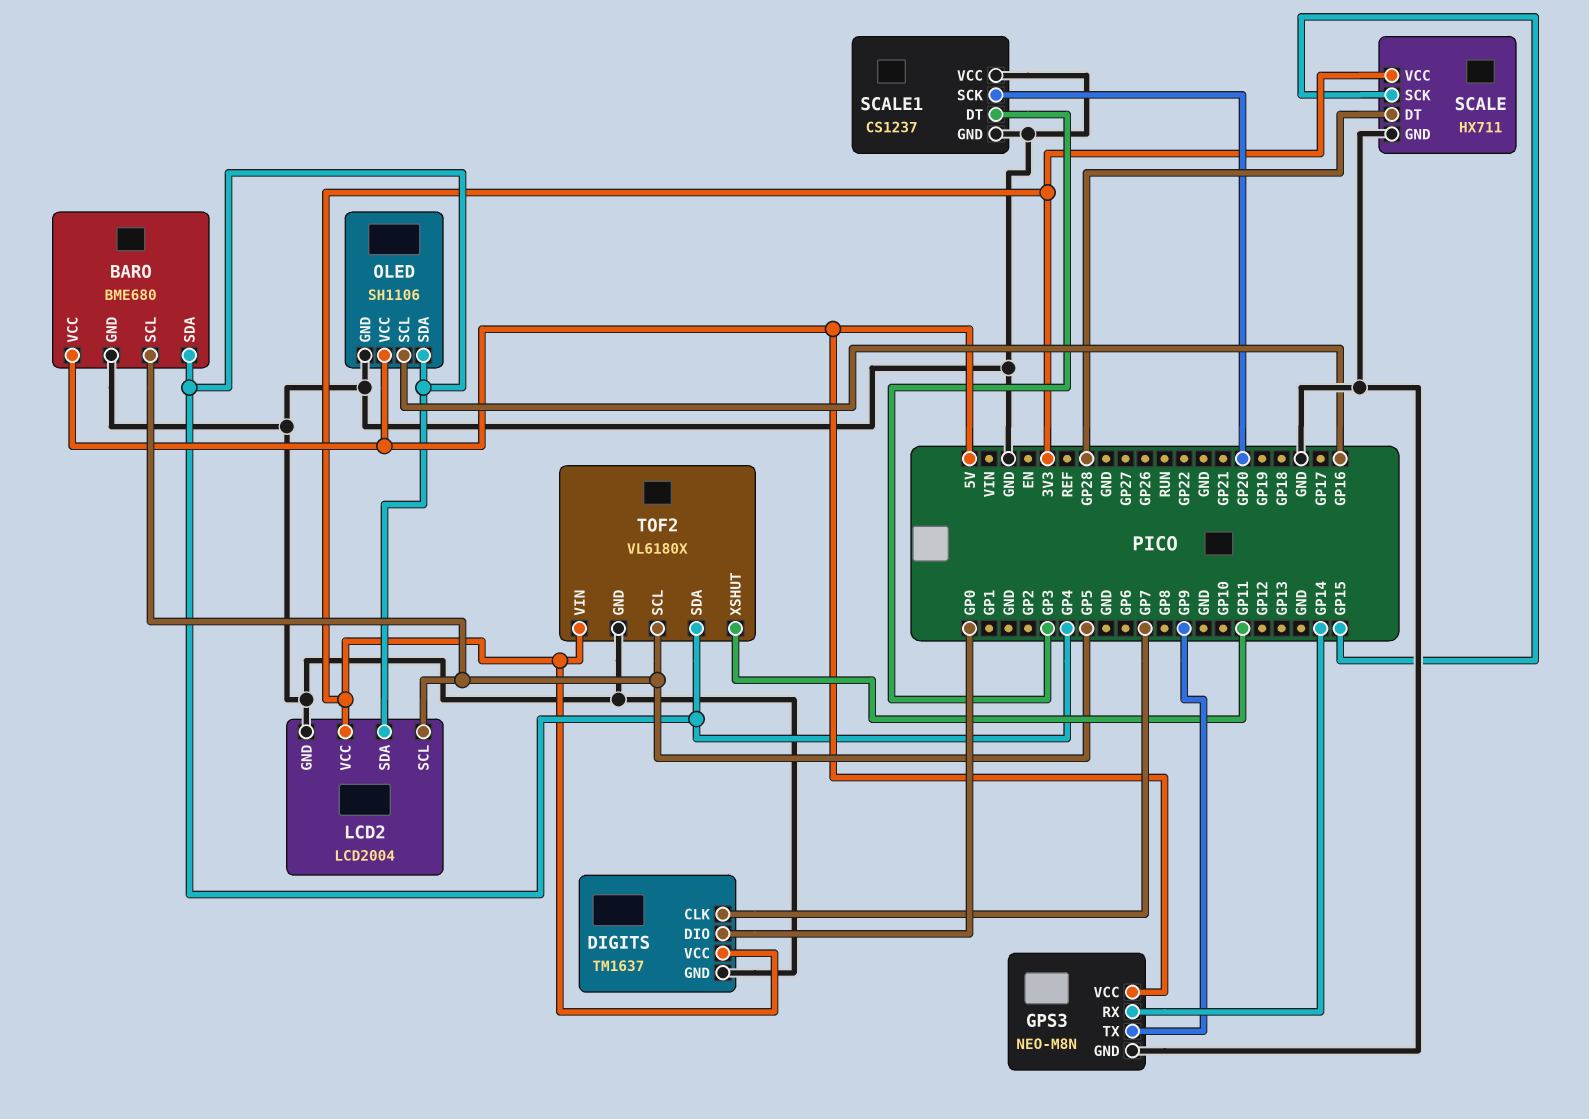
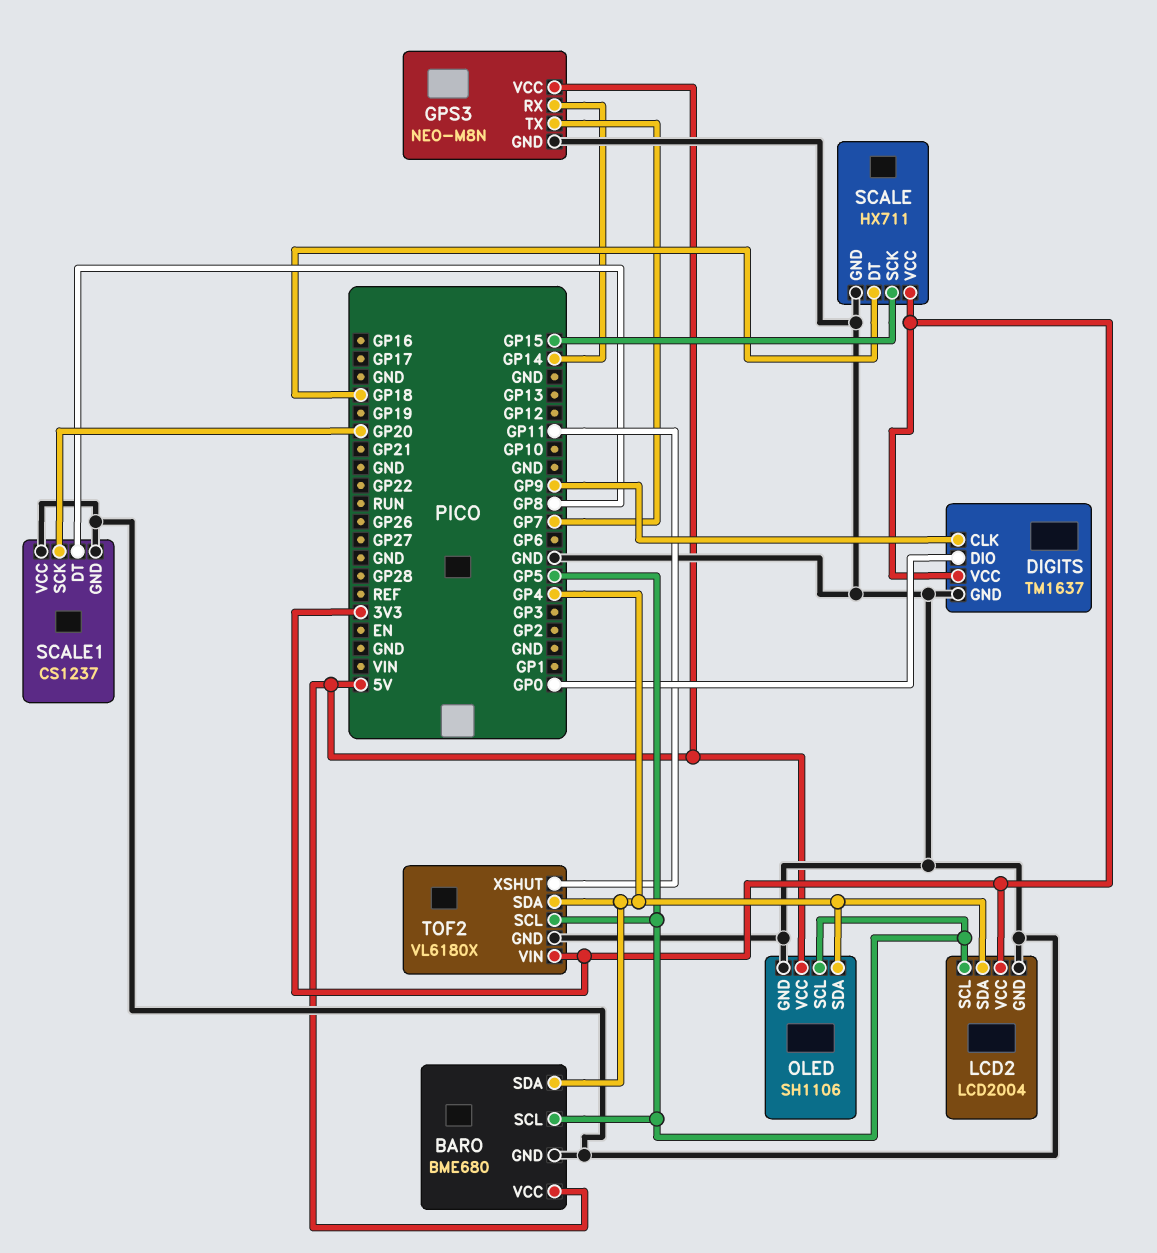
DIGITS pin CLK: GP7 -> GP9
GPS3 pin TX: GP9 -> GP7
OLED pin SCL: GP16 -> GP5
SCALE pin DT: GP28 -> GP18
SCALE1 pin DT: GP3 -> GP8

